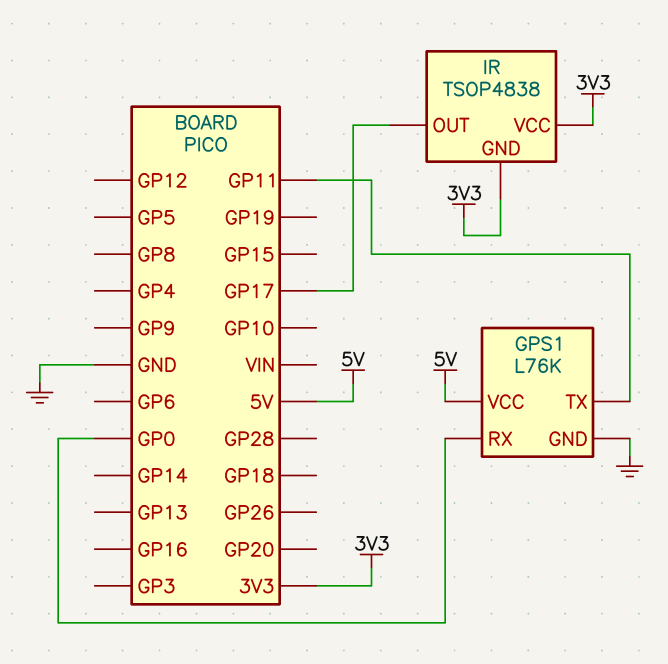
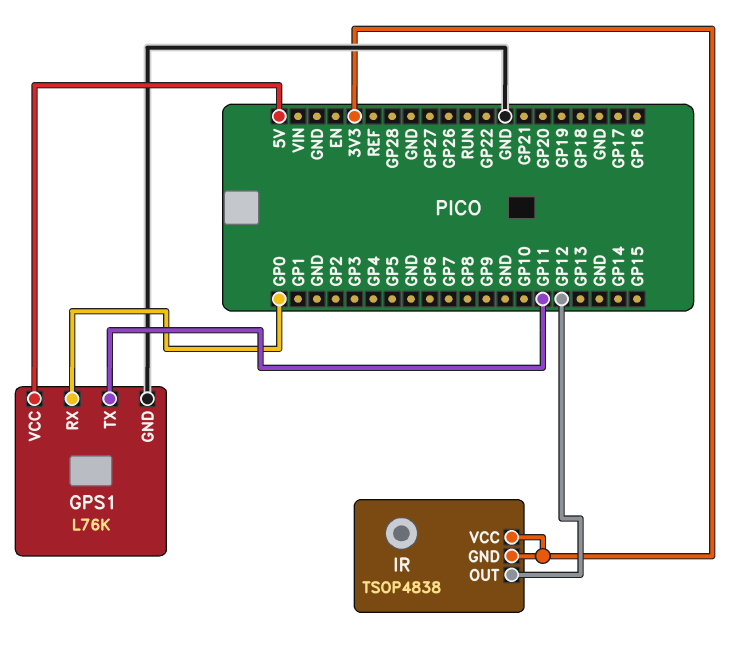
IR pin OUT: GP17 -> GP12

